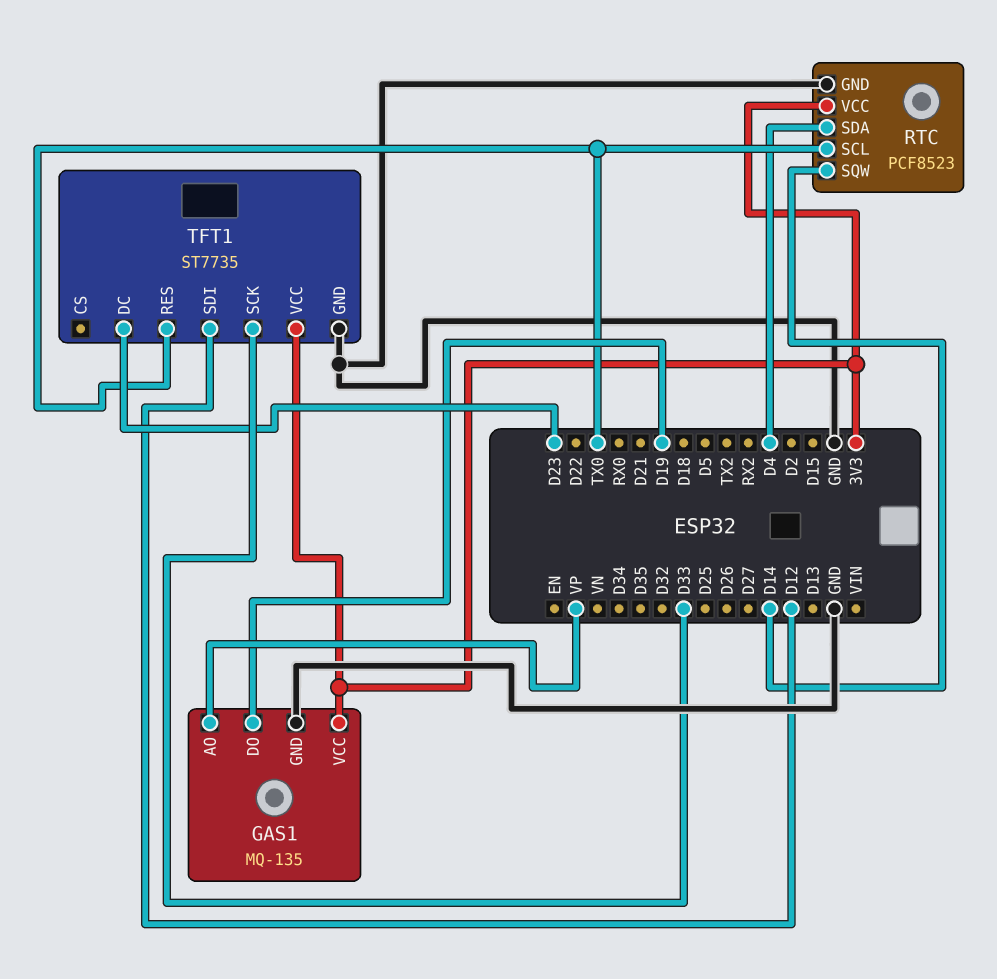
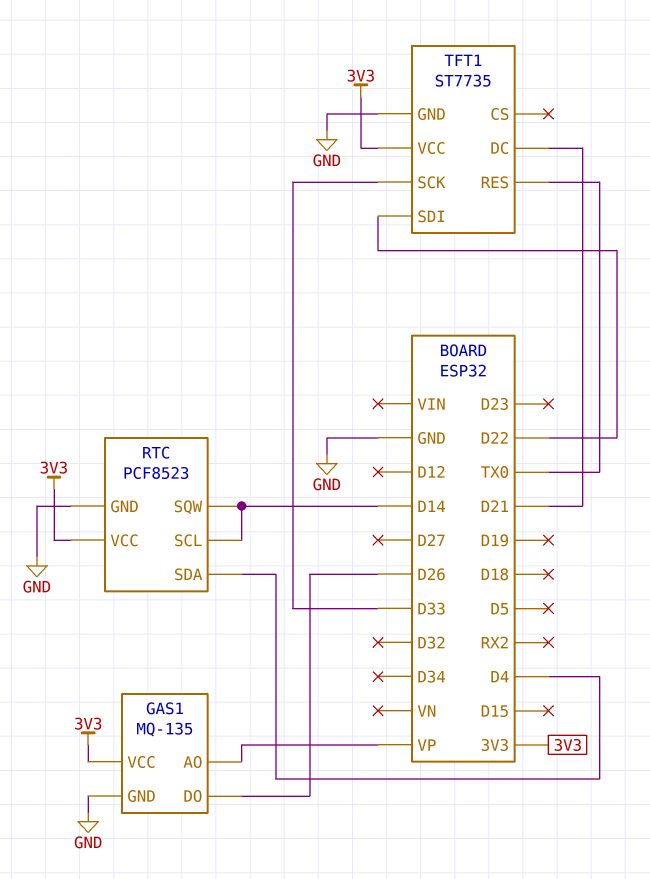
GAS1 pin DO: D19 -> D26
RTC pin SCL: TX0 -> D14
TFT1 pin DC: D23 -> D21
TFT1 pin SDI: D12 -> D22

